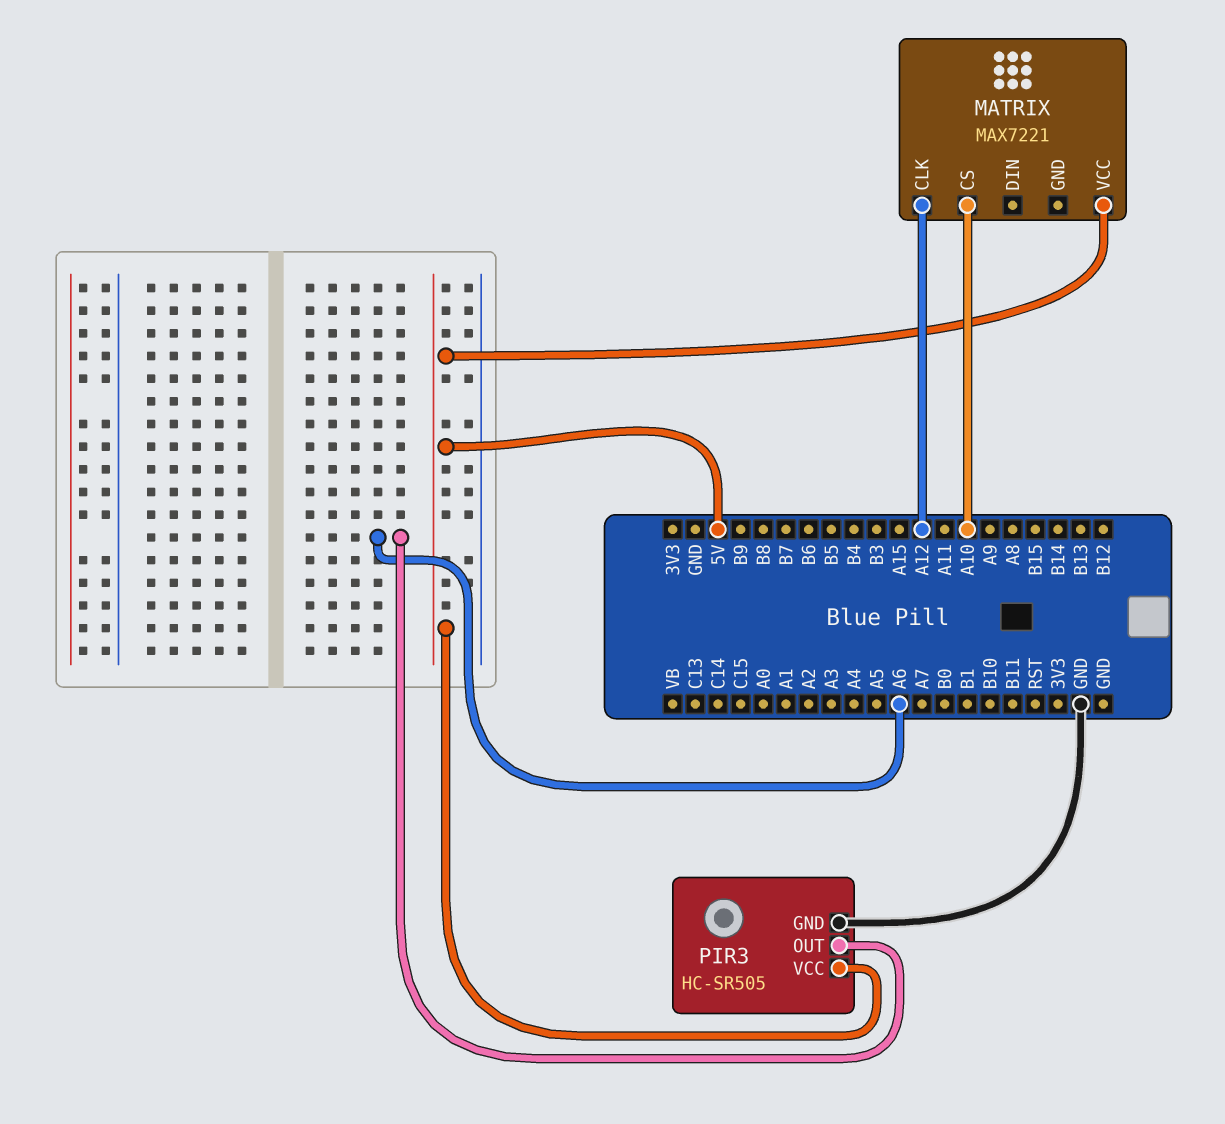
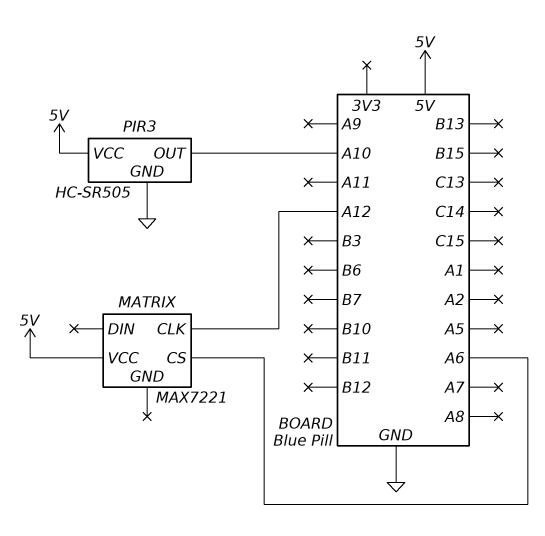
MATRIX pin CS: A10 -> A6
PIR3 pin OUT: A6 -> A10

